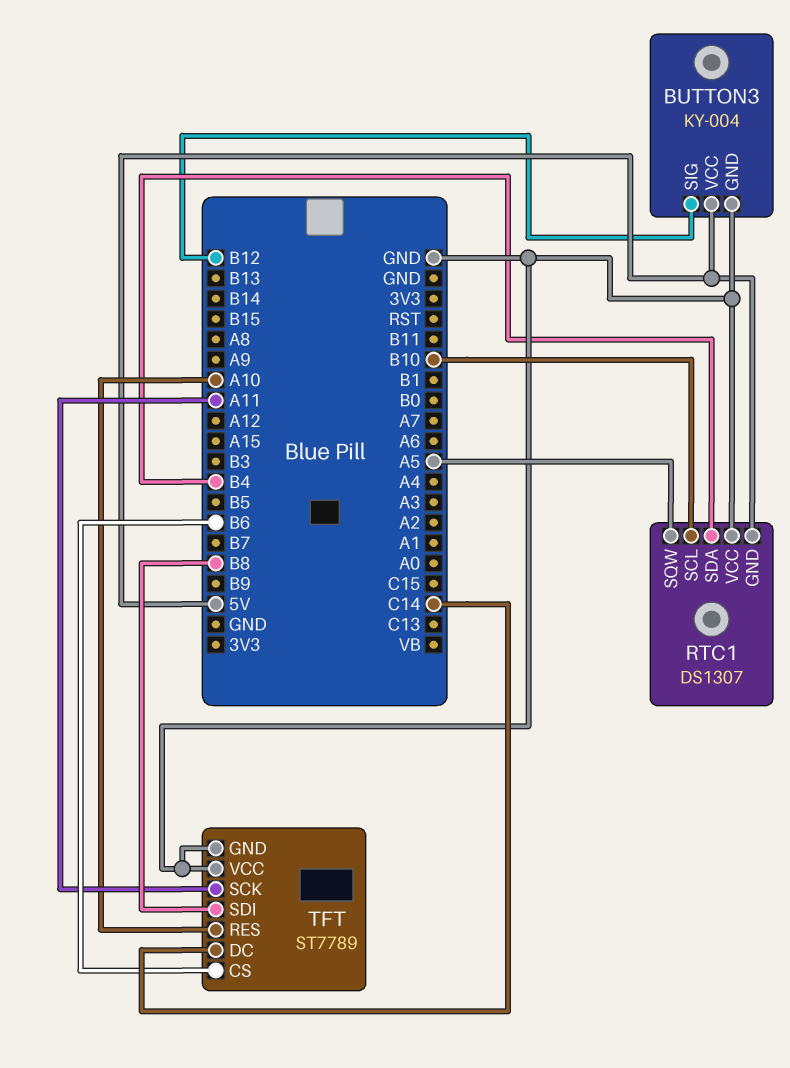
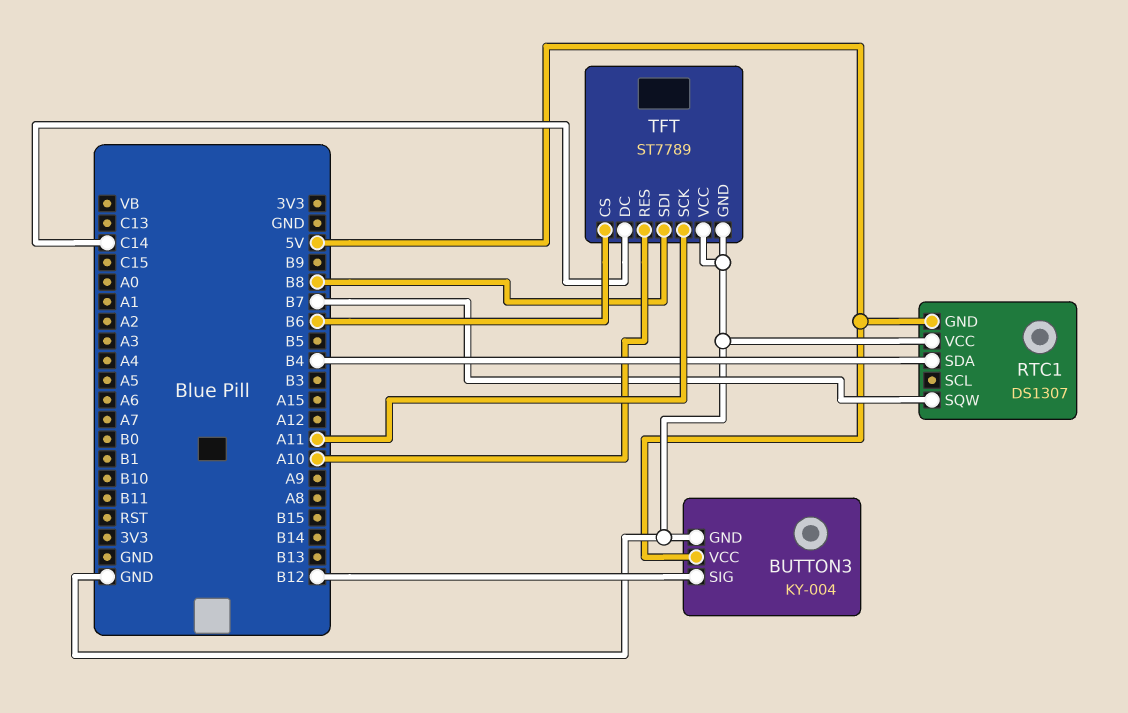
RTC1 pin SCL: B10 -> none
RTC1 pin SQW: A5 -> B7

